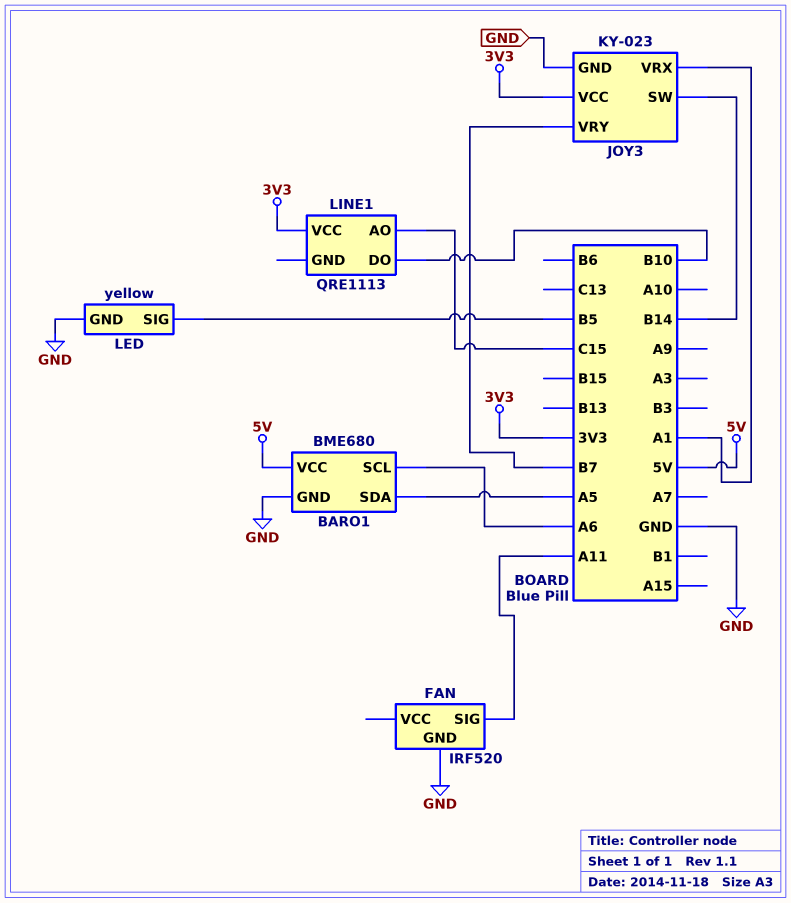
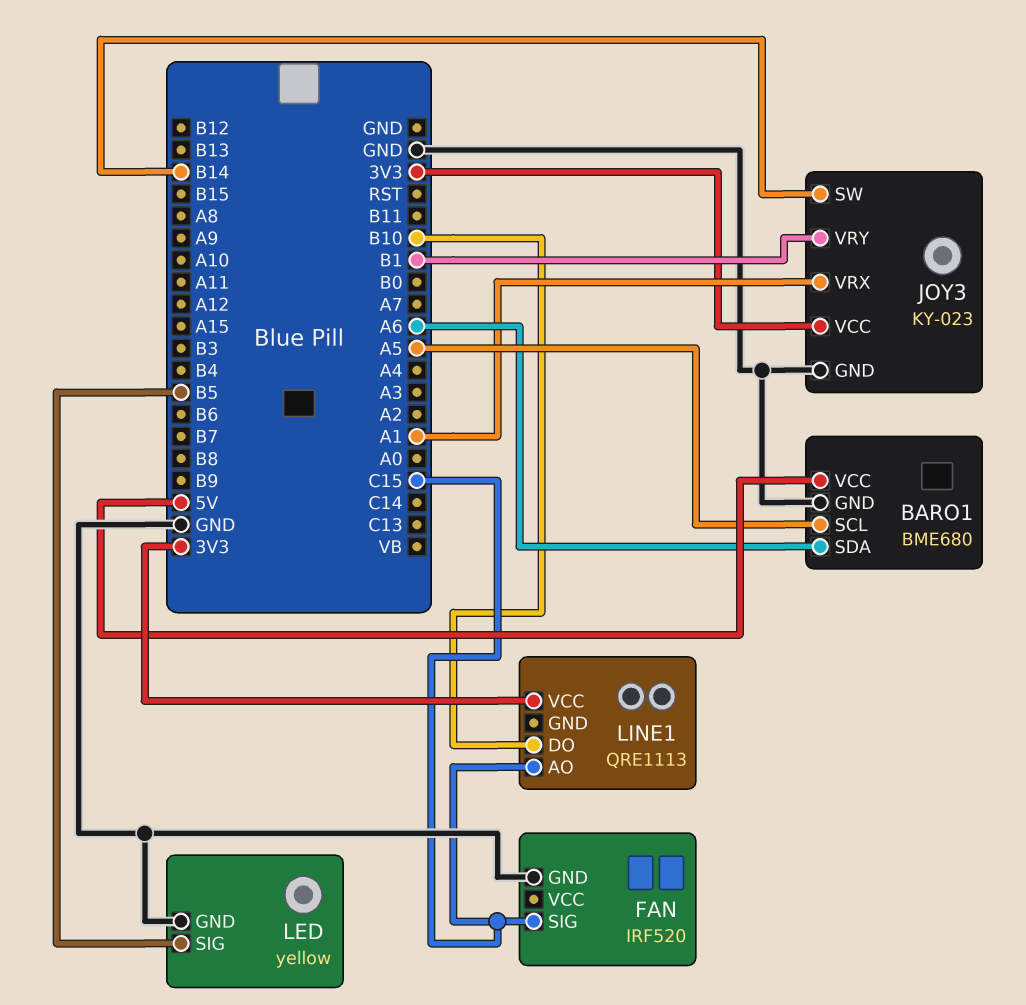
BARO1 pin SCL: A6 -> A5
BARO1 pin SDA: A5 -> A6
FAN pin SIG: A11 -> C15
JOY3 pin VRY: B7 -> B1

